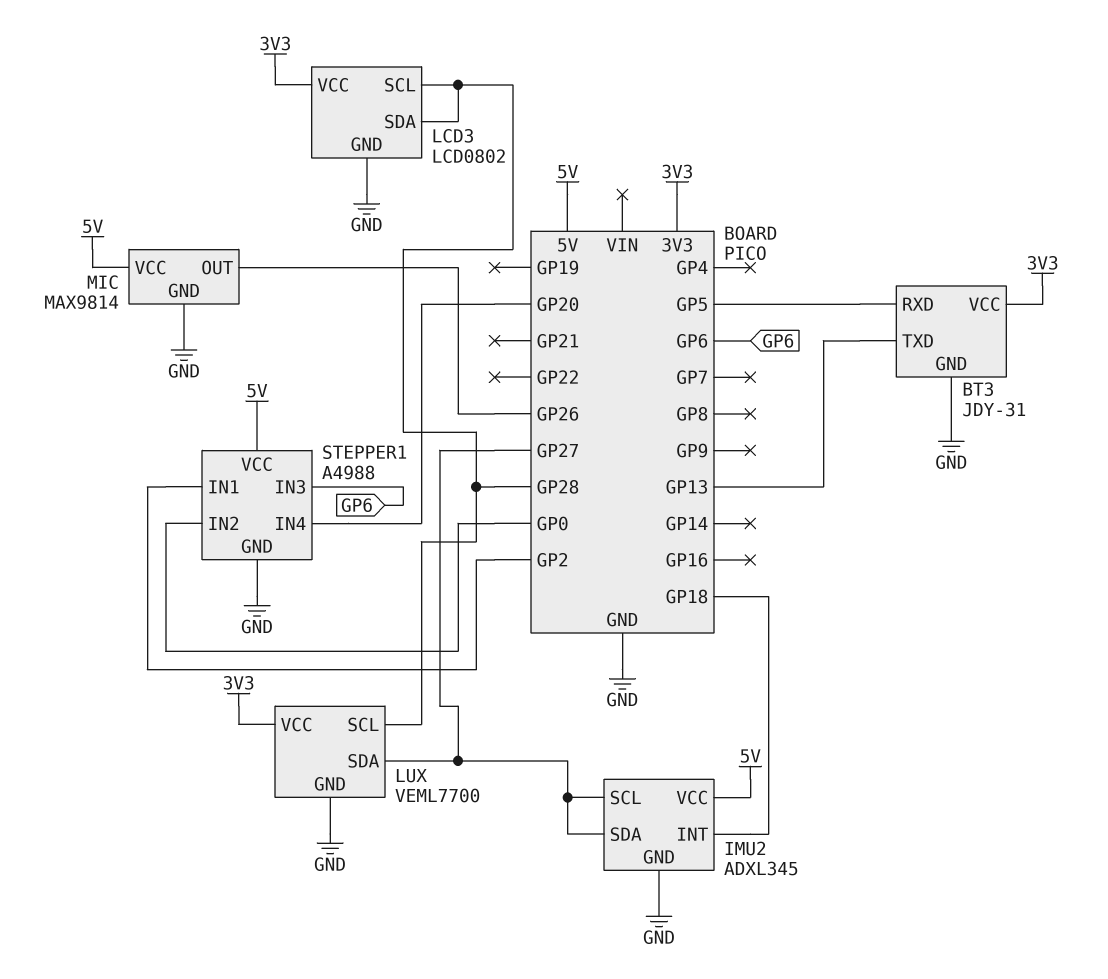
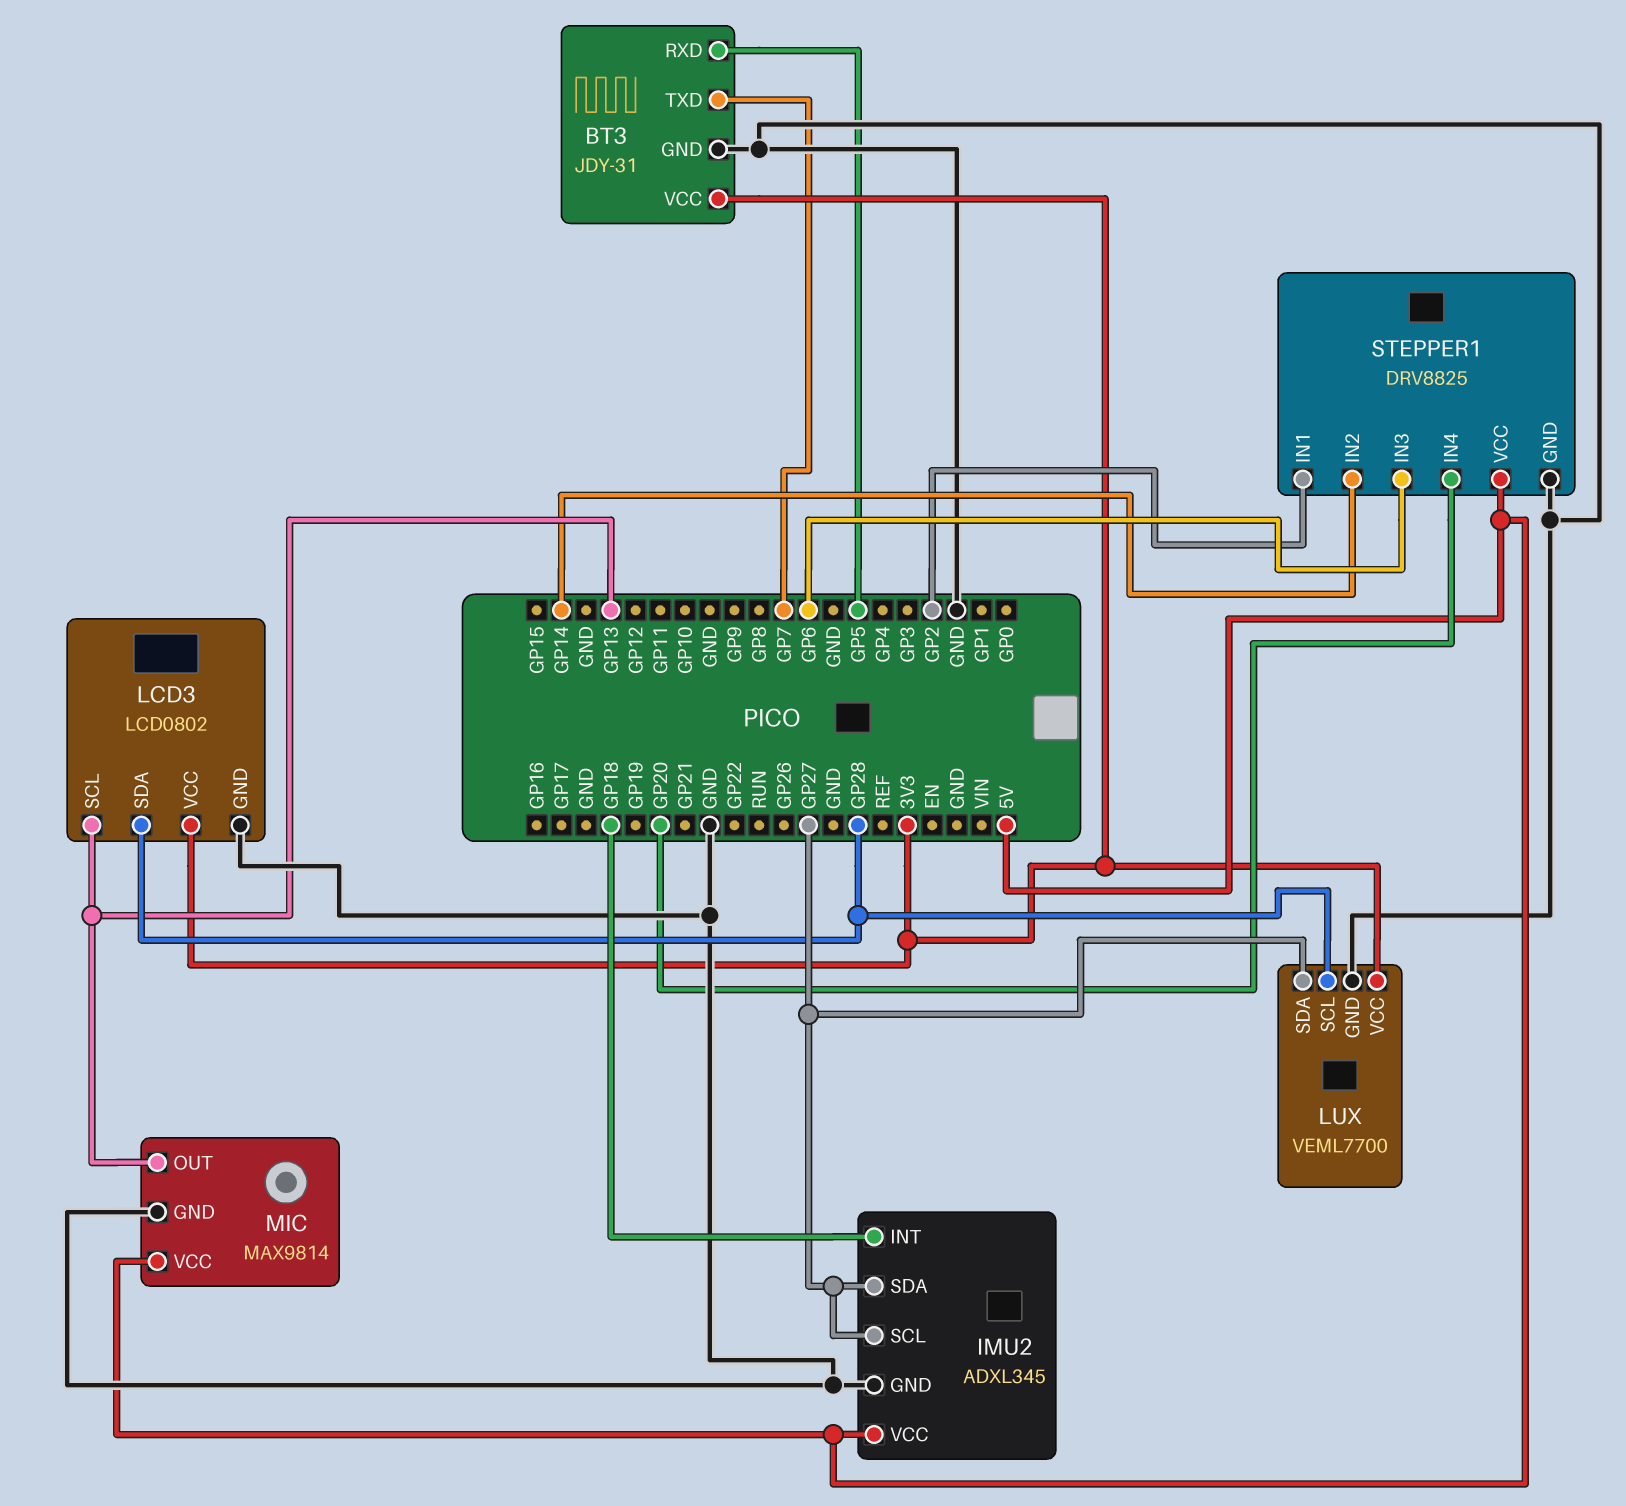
BT3 pin TXD: GP13 -> GP7
LCD3 pin SCL: GP28 -> GP13
MIC pin OUT: GP26 -> GP13
STEPPER1: A4988 -> DRV8825
STEPPER1 pin IN2: GP0 -> GP14

